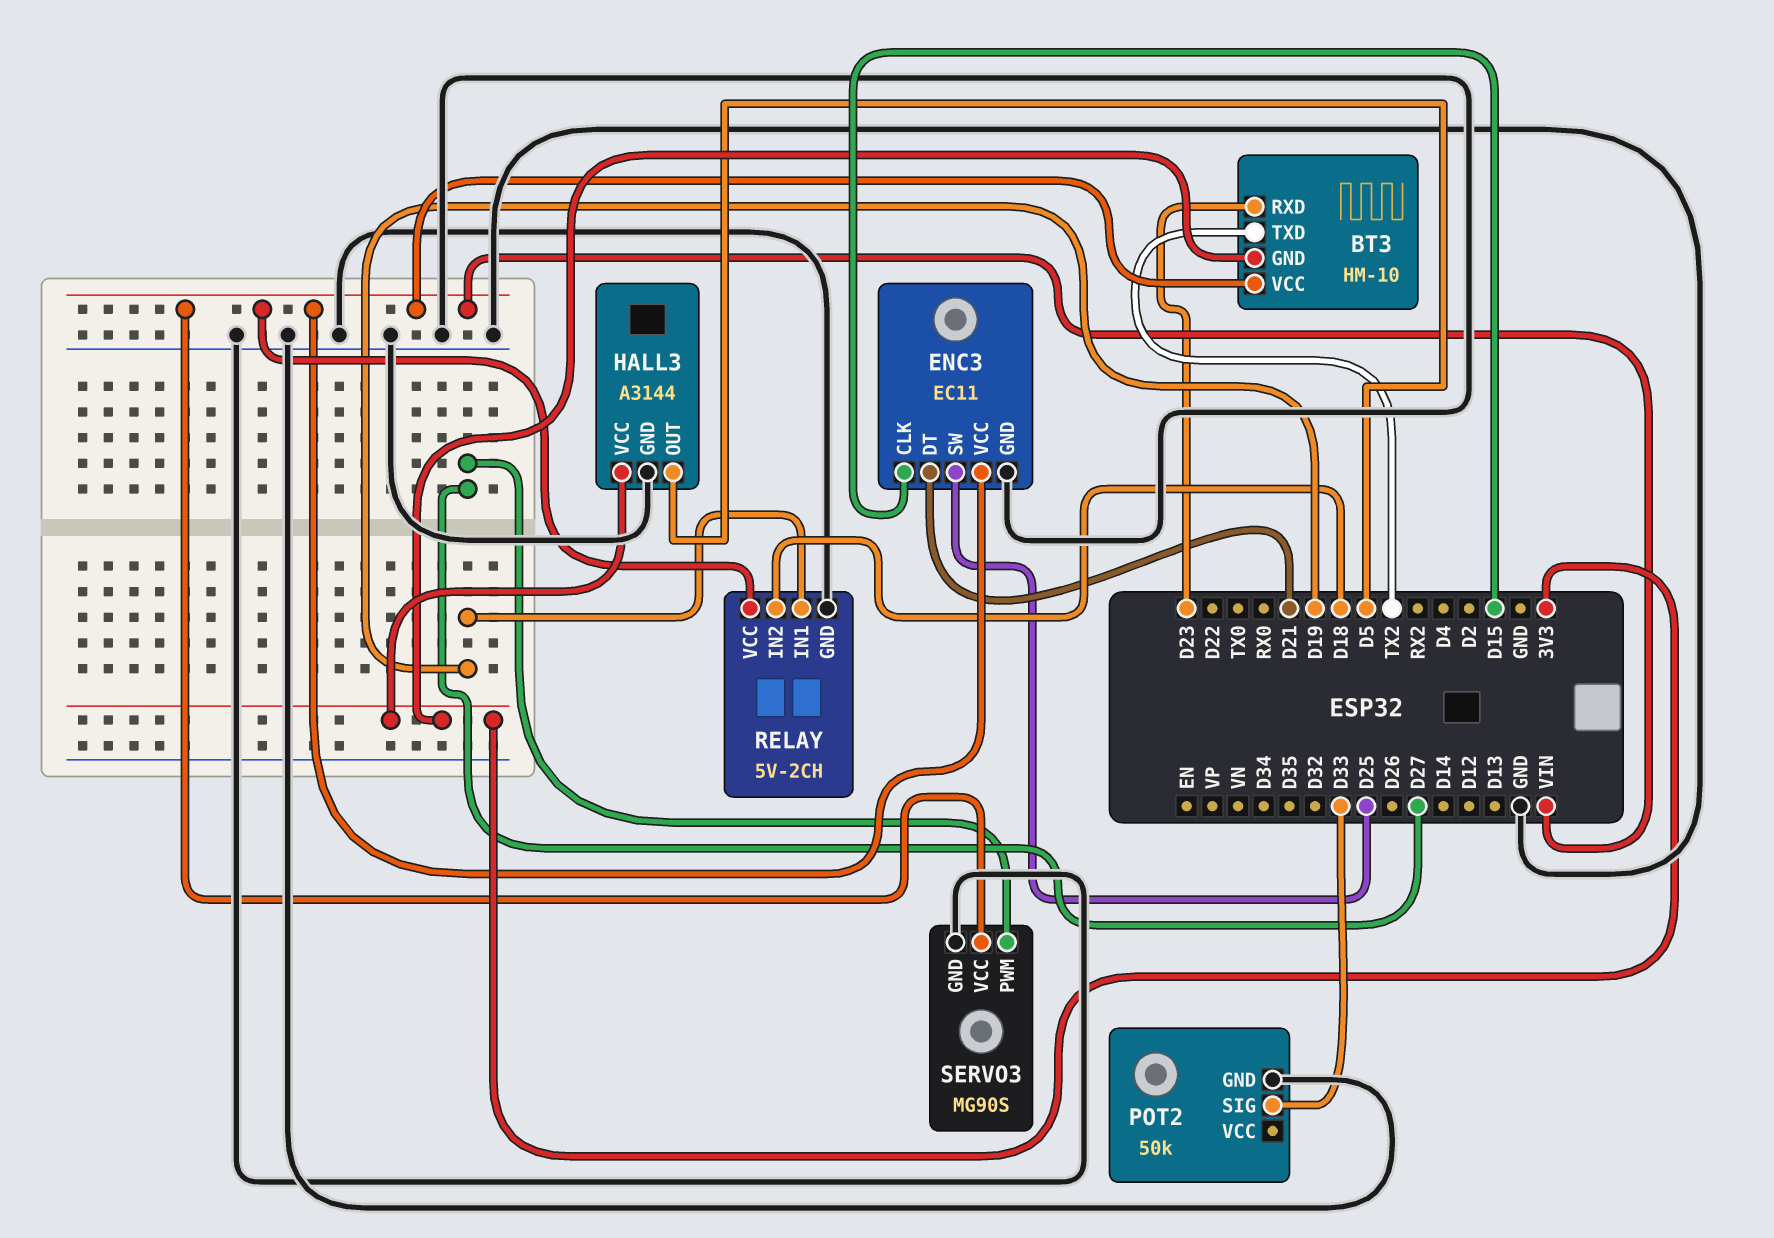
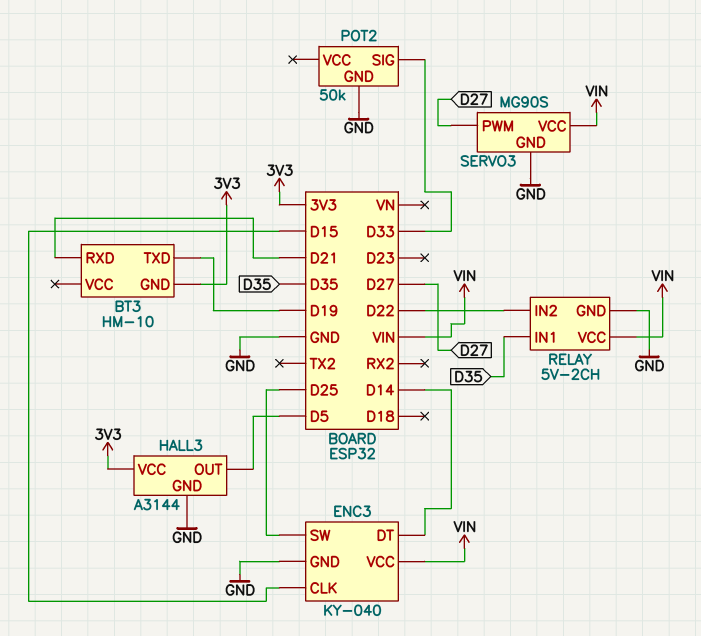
BT3 pin RXD: D23 -> D21
BT3 pin TXD: TX2 -> D19
BT3 pin VCC: VIN -> none
ENC3: EC11 -> KY-040
ENC3 pin DT: D21 -> D14
RELAY pin IN1: D19 -> D35
RELAY pin IN2: D18 -> D22

